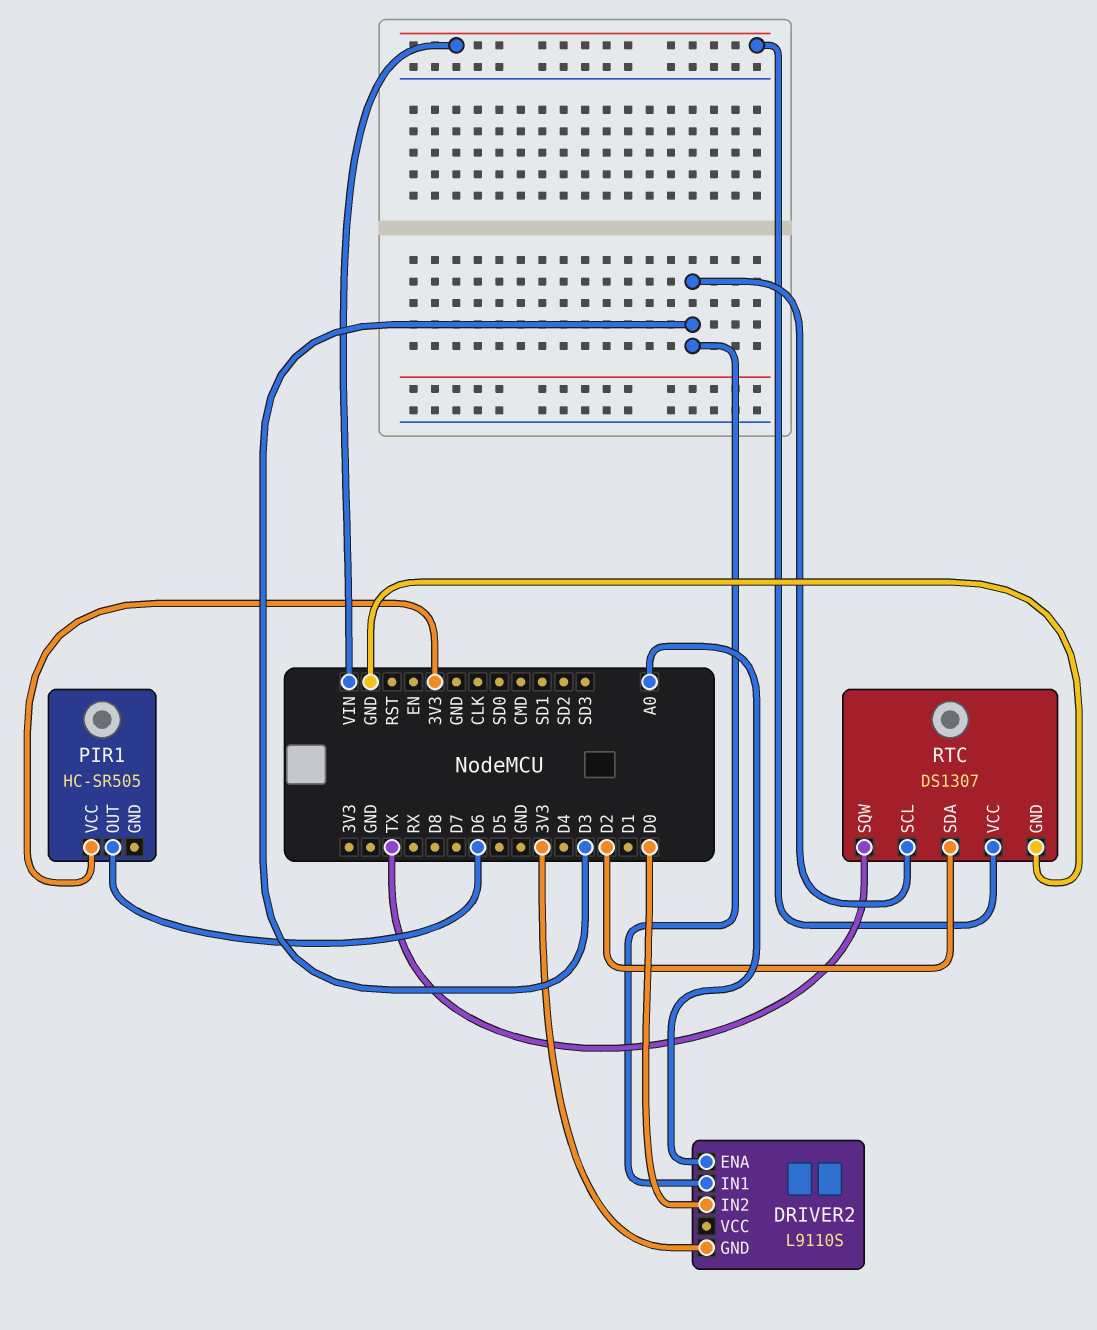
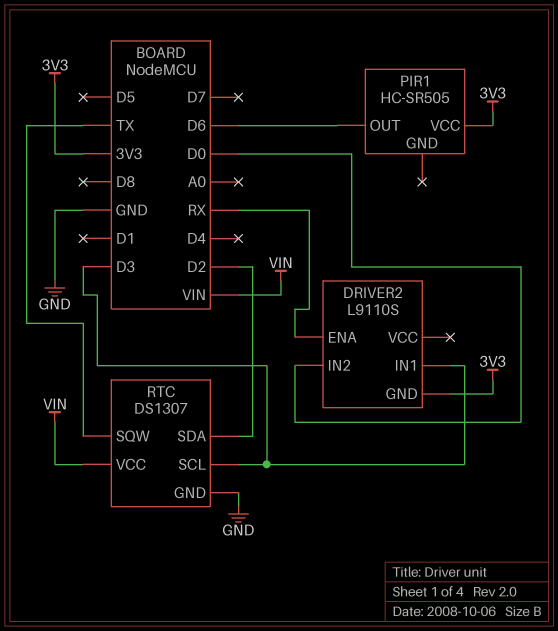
DRIVER2 pin ENA: A0 -> RX

